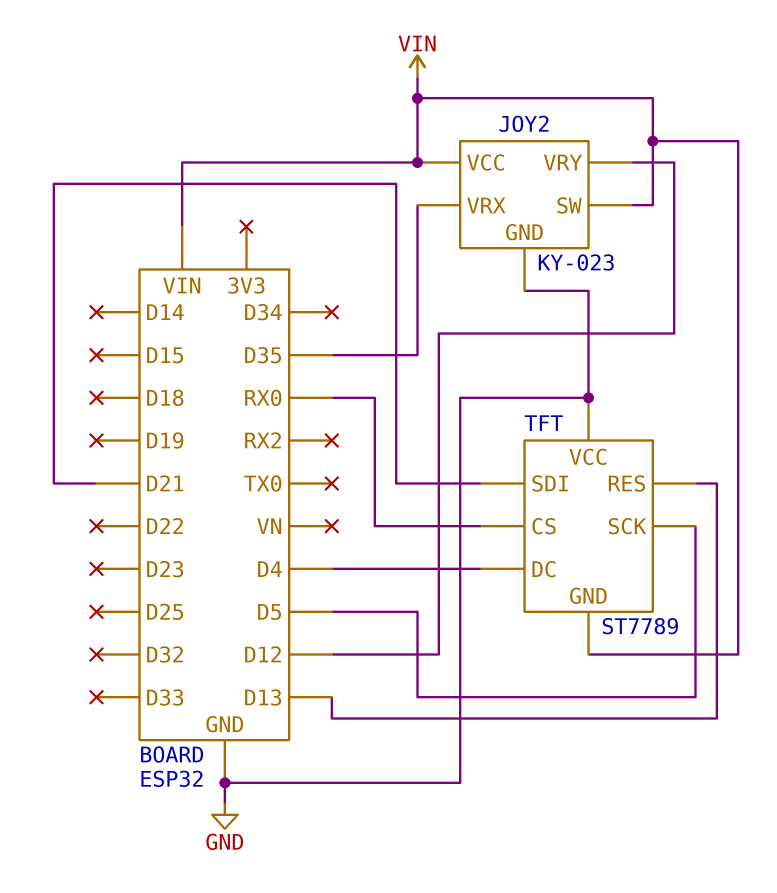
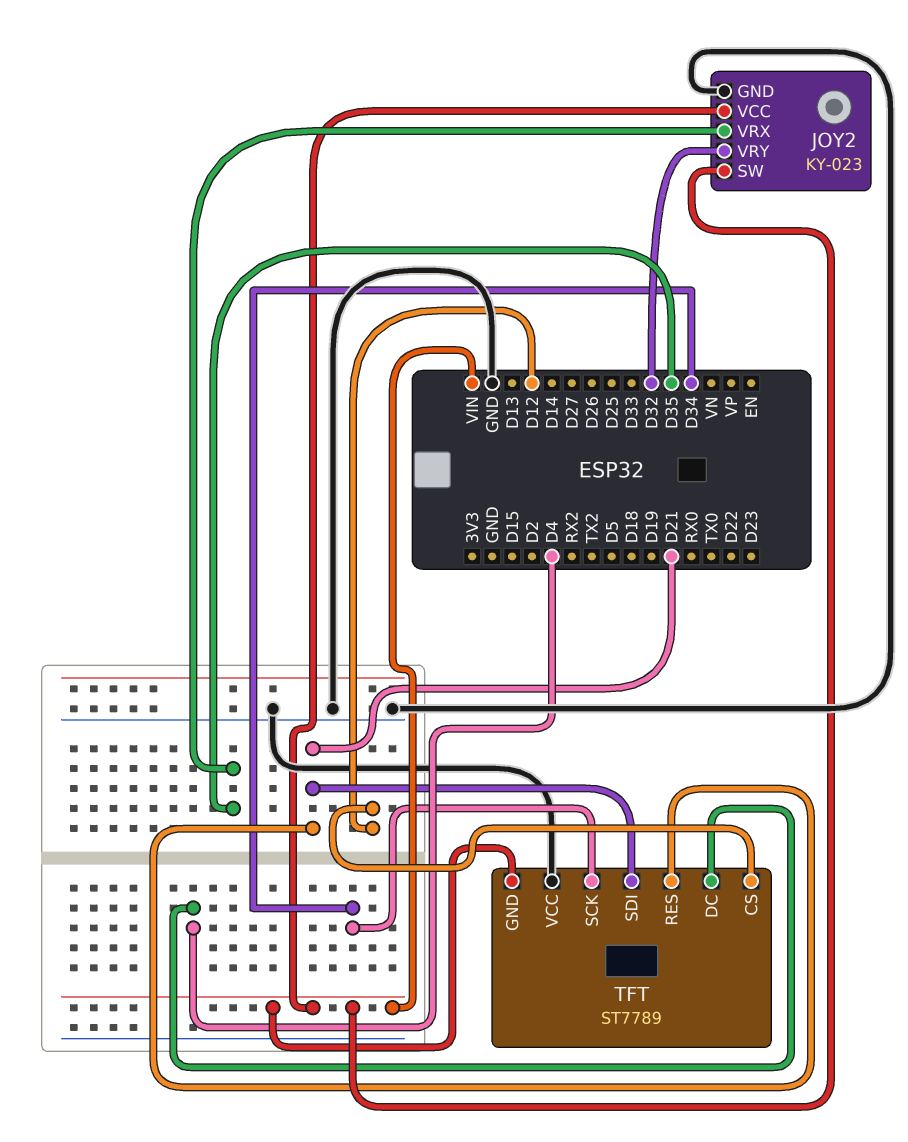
JOY2 pin VRY: D12 -> D32
TFT pin CS: RX0 -> D12
TFT pin RES: D13 -> D21
TFT pin SCK: D5 -> D34

